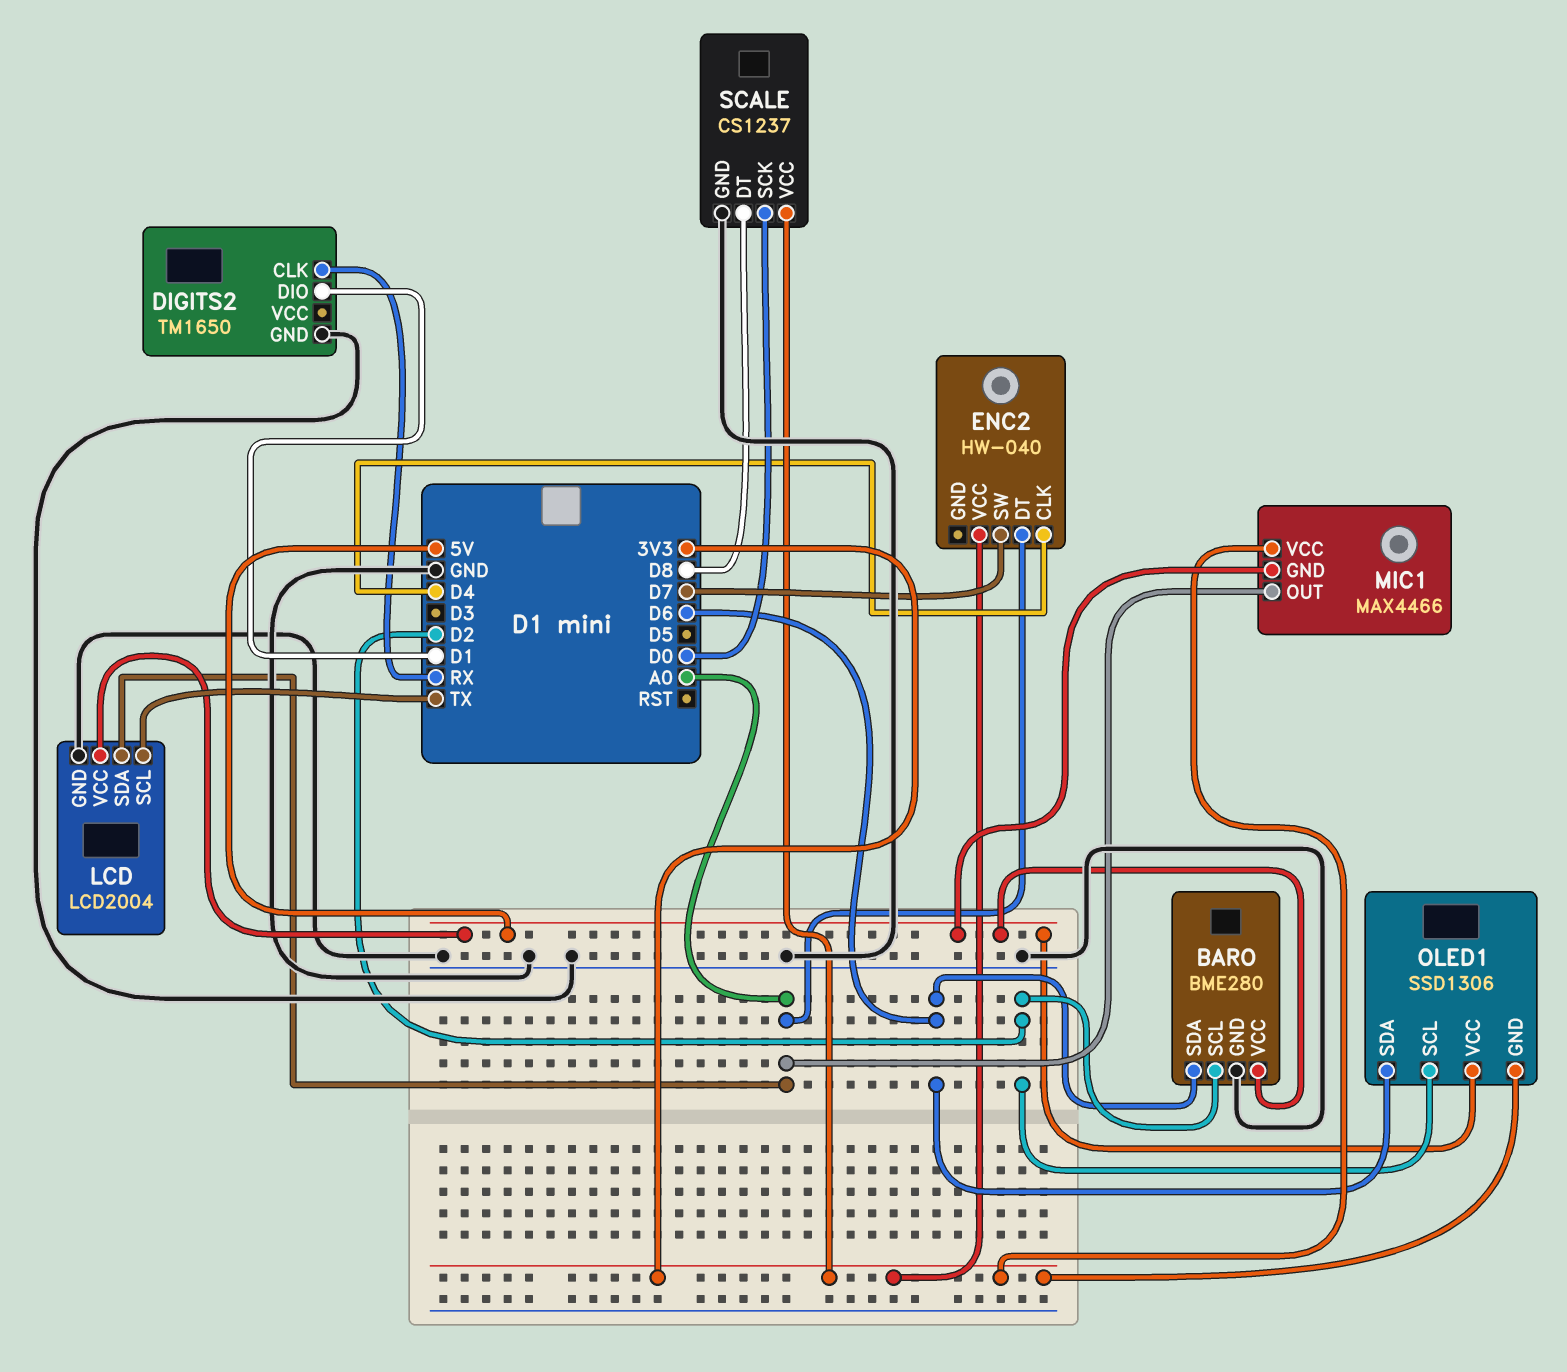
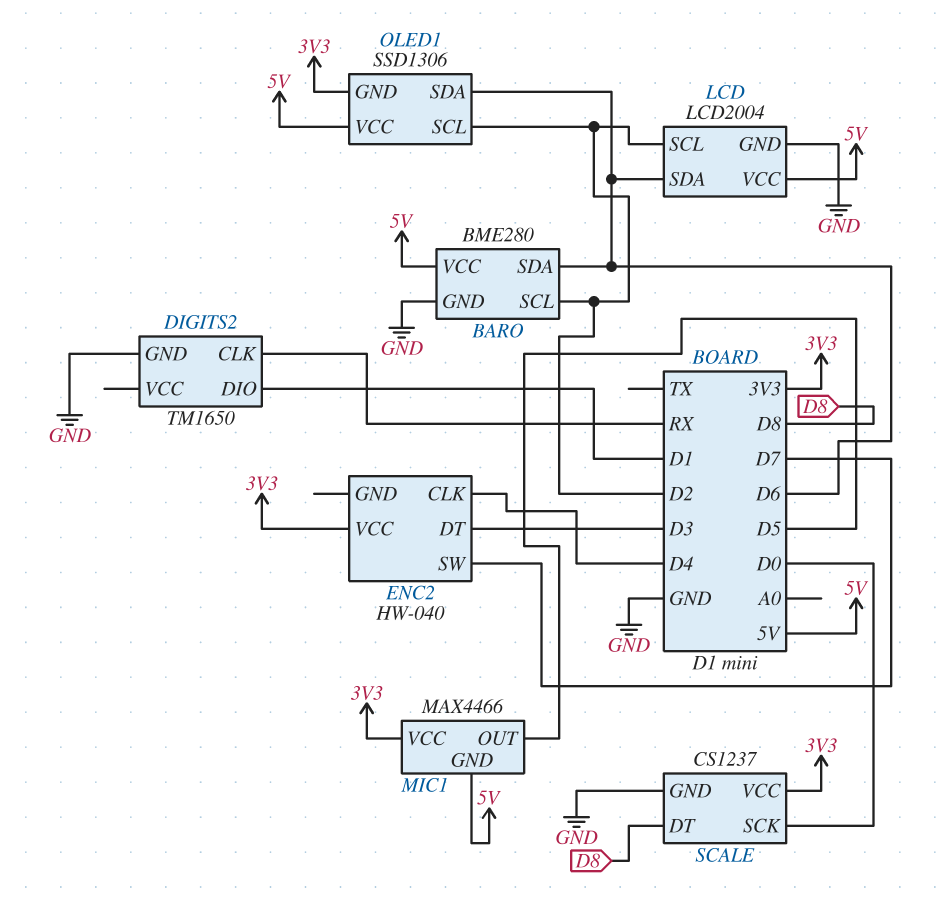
ENC2 pin DT: A0 -> D3
LCD pin SCL: TX -> D2
LCD pin SDA: A0 -> D6
MIC1 pin OUT: A0 -> D5

